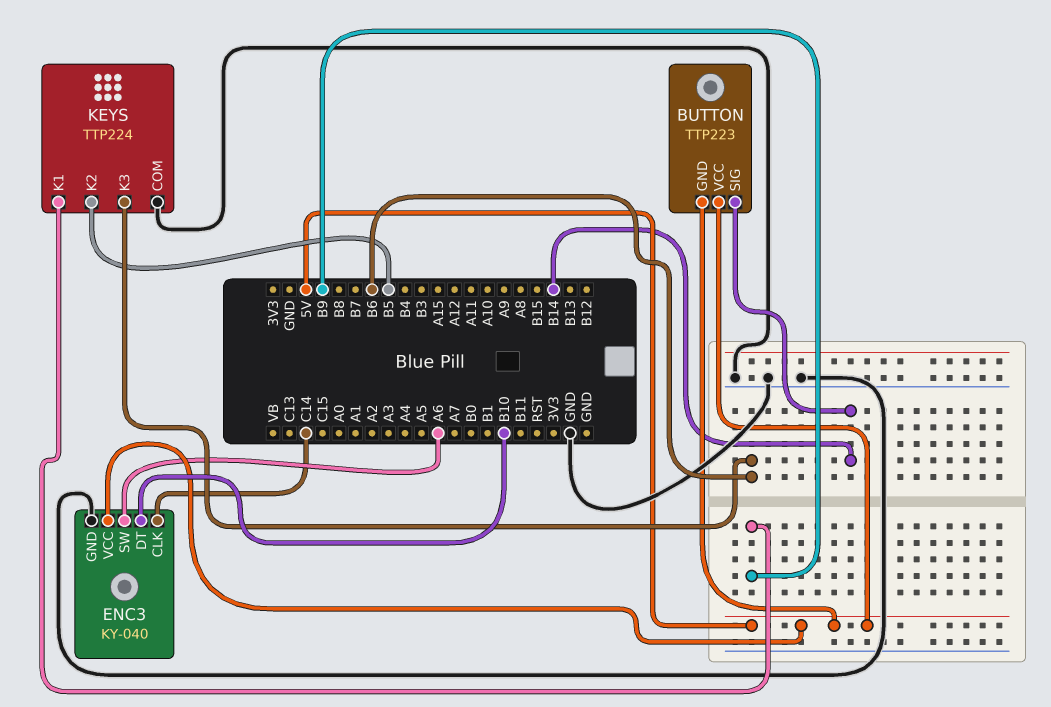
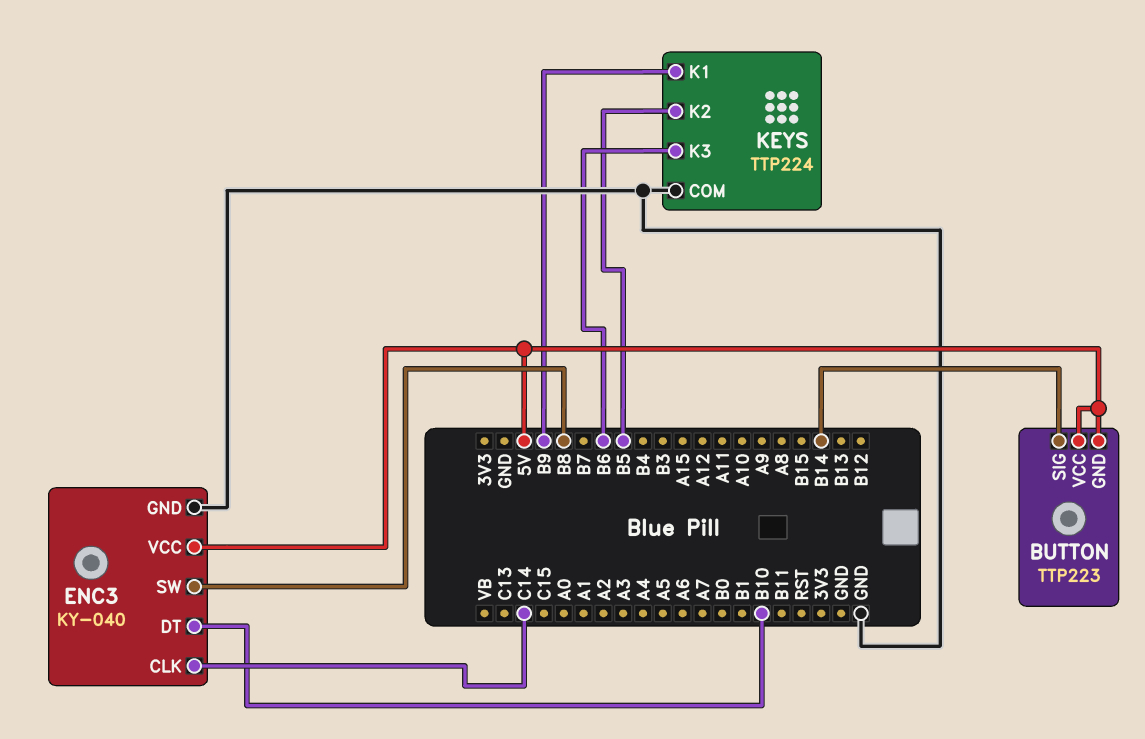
ENC3 pin SW: A6 -> B8

